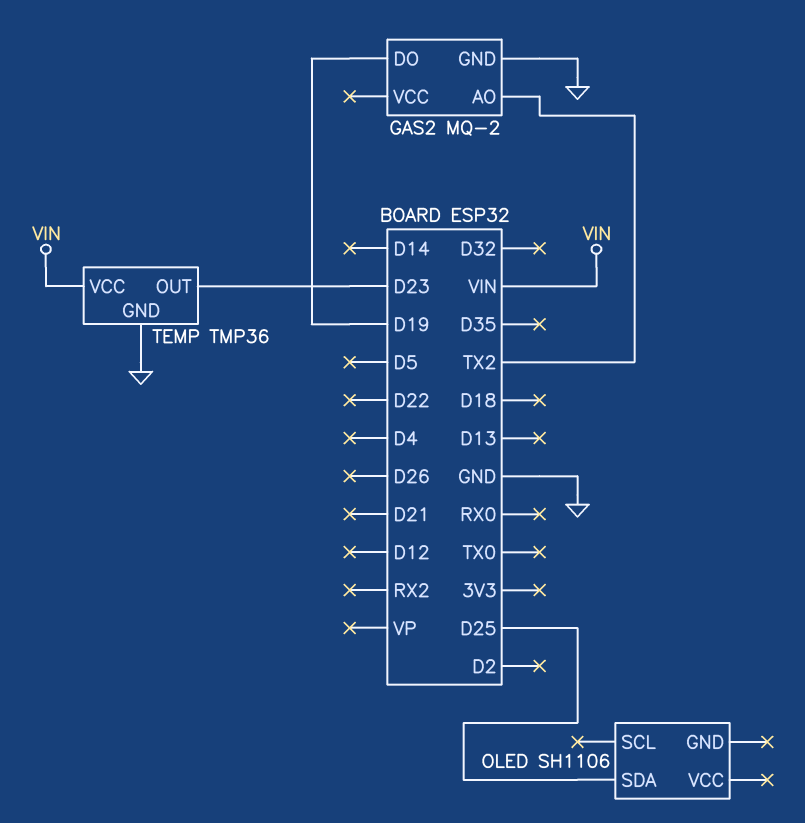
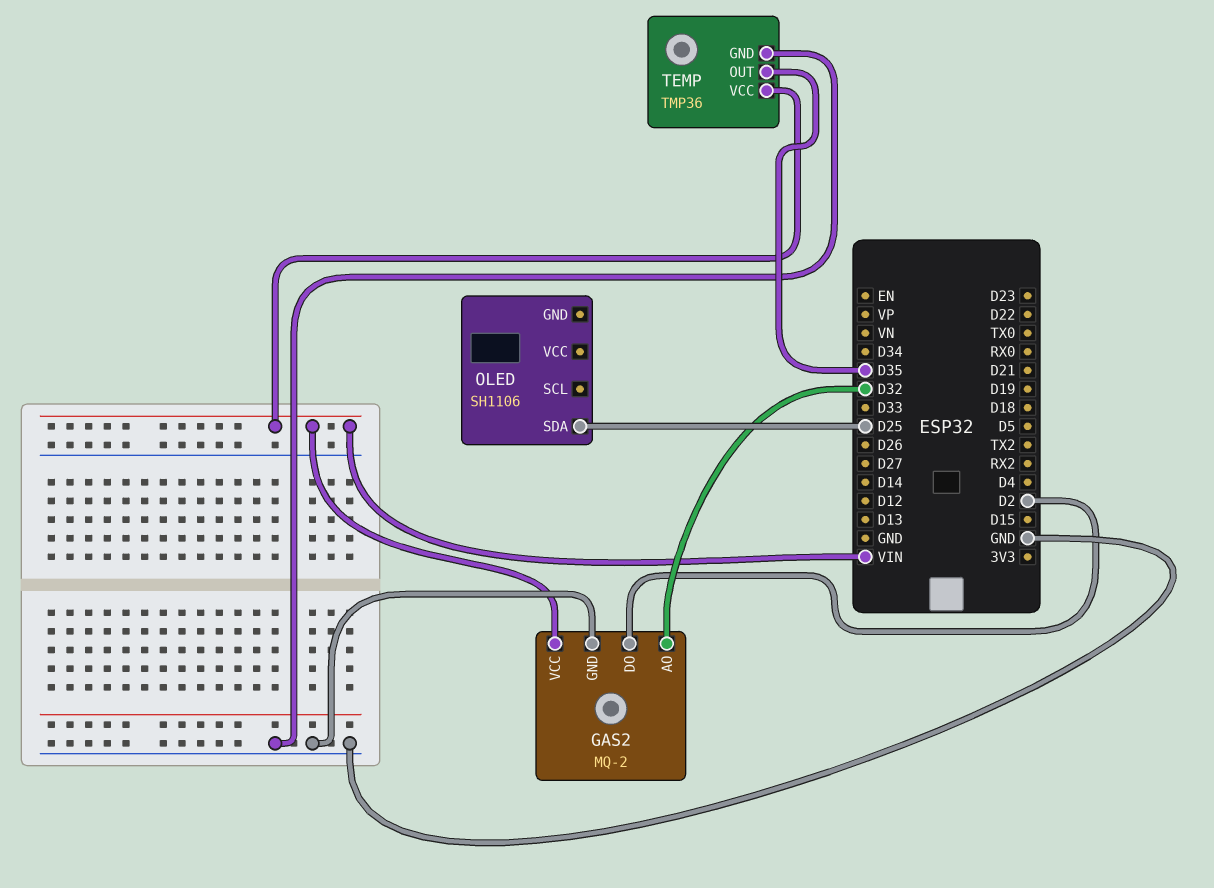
GAS2 pin AO: TX2 -> D32
GAS2 pin DO: D19 -> D2
GAS2 pin VCC: none -> VIN
TEMP pin OUT: D23 -> D35

